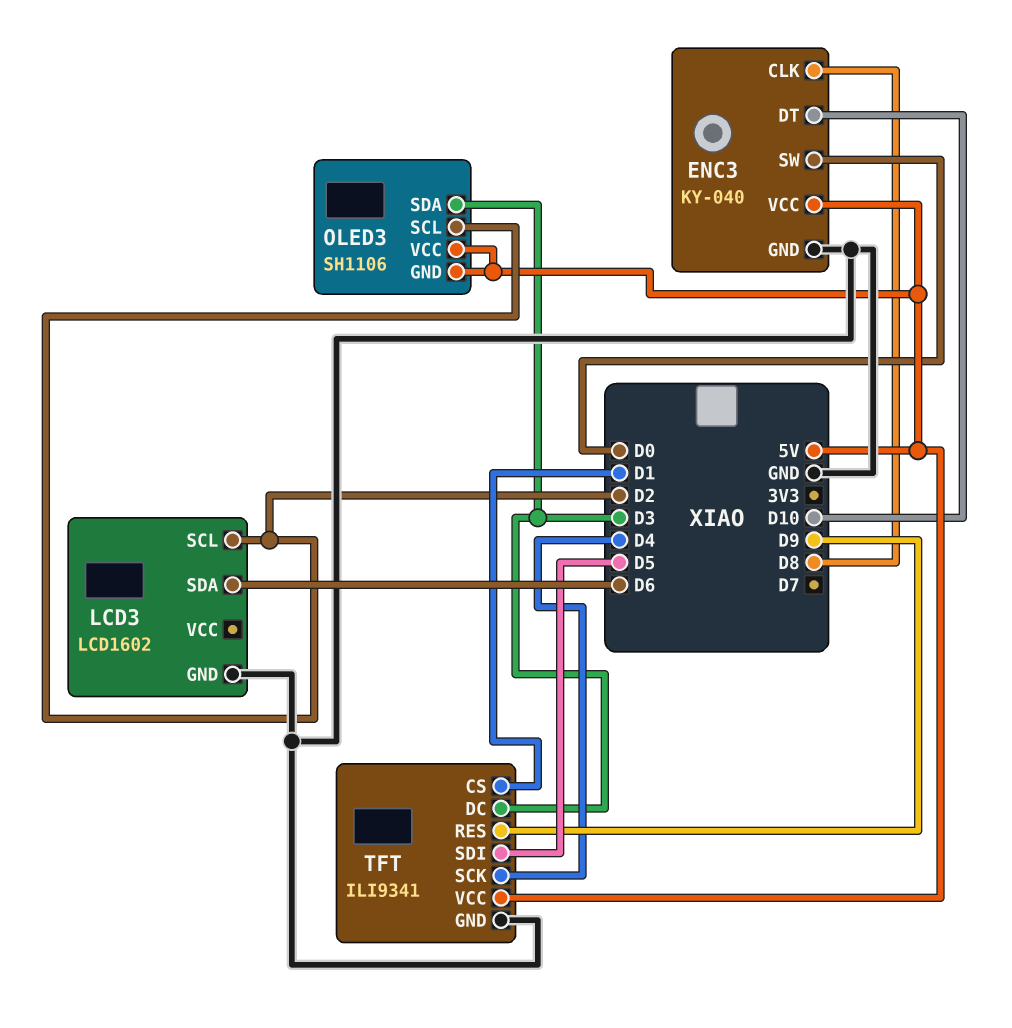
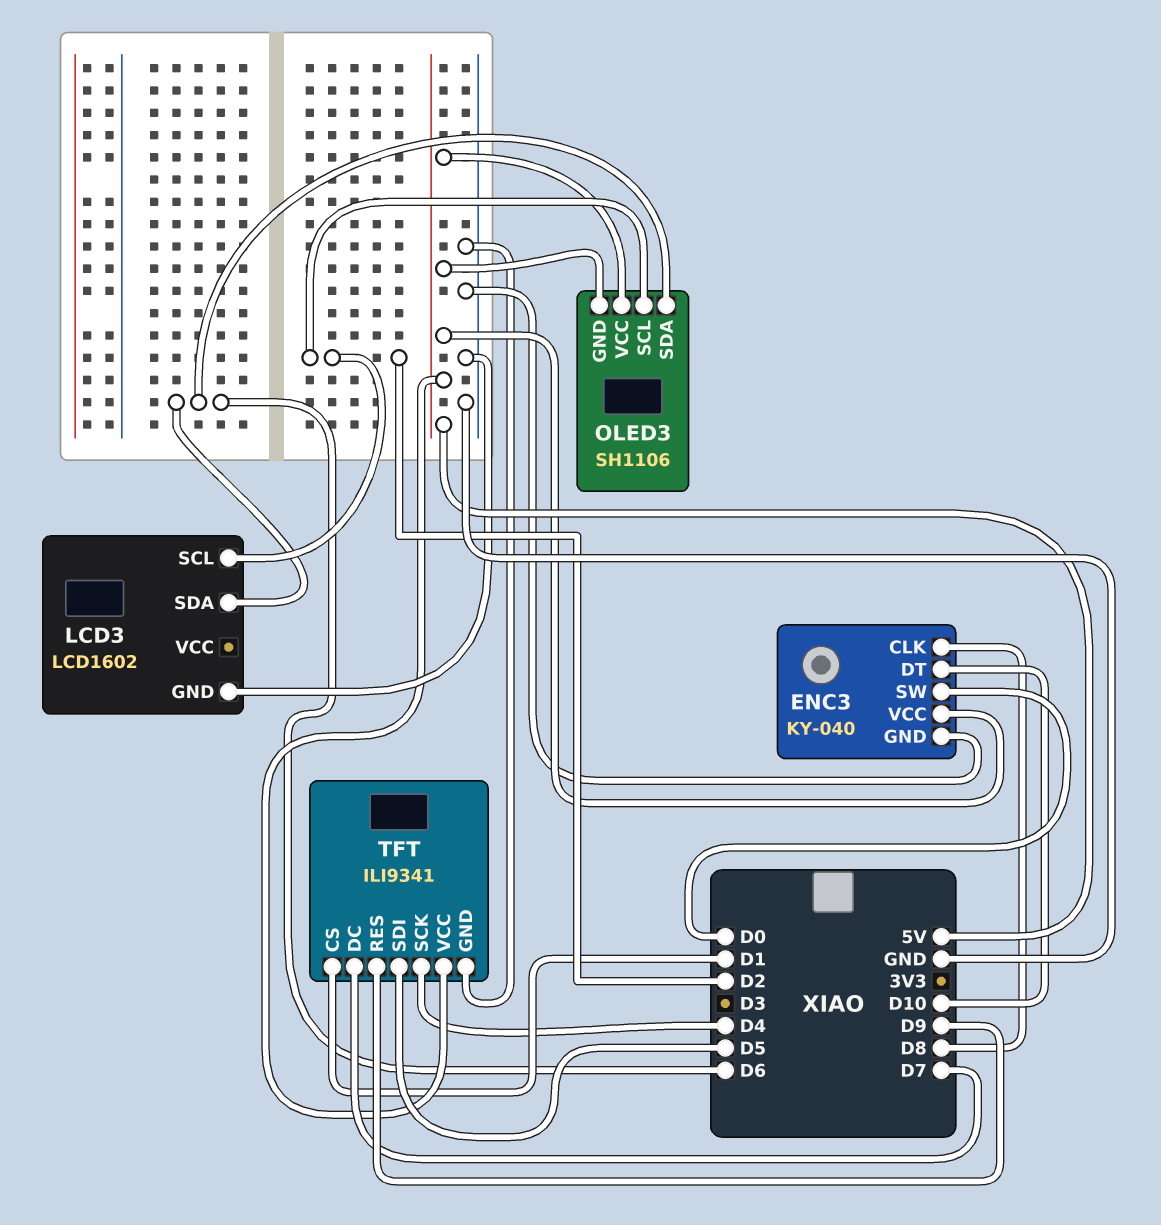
OLED3 pin SDA: D3 -> D6
TFT pin DC: D3 -> D7

